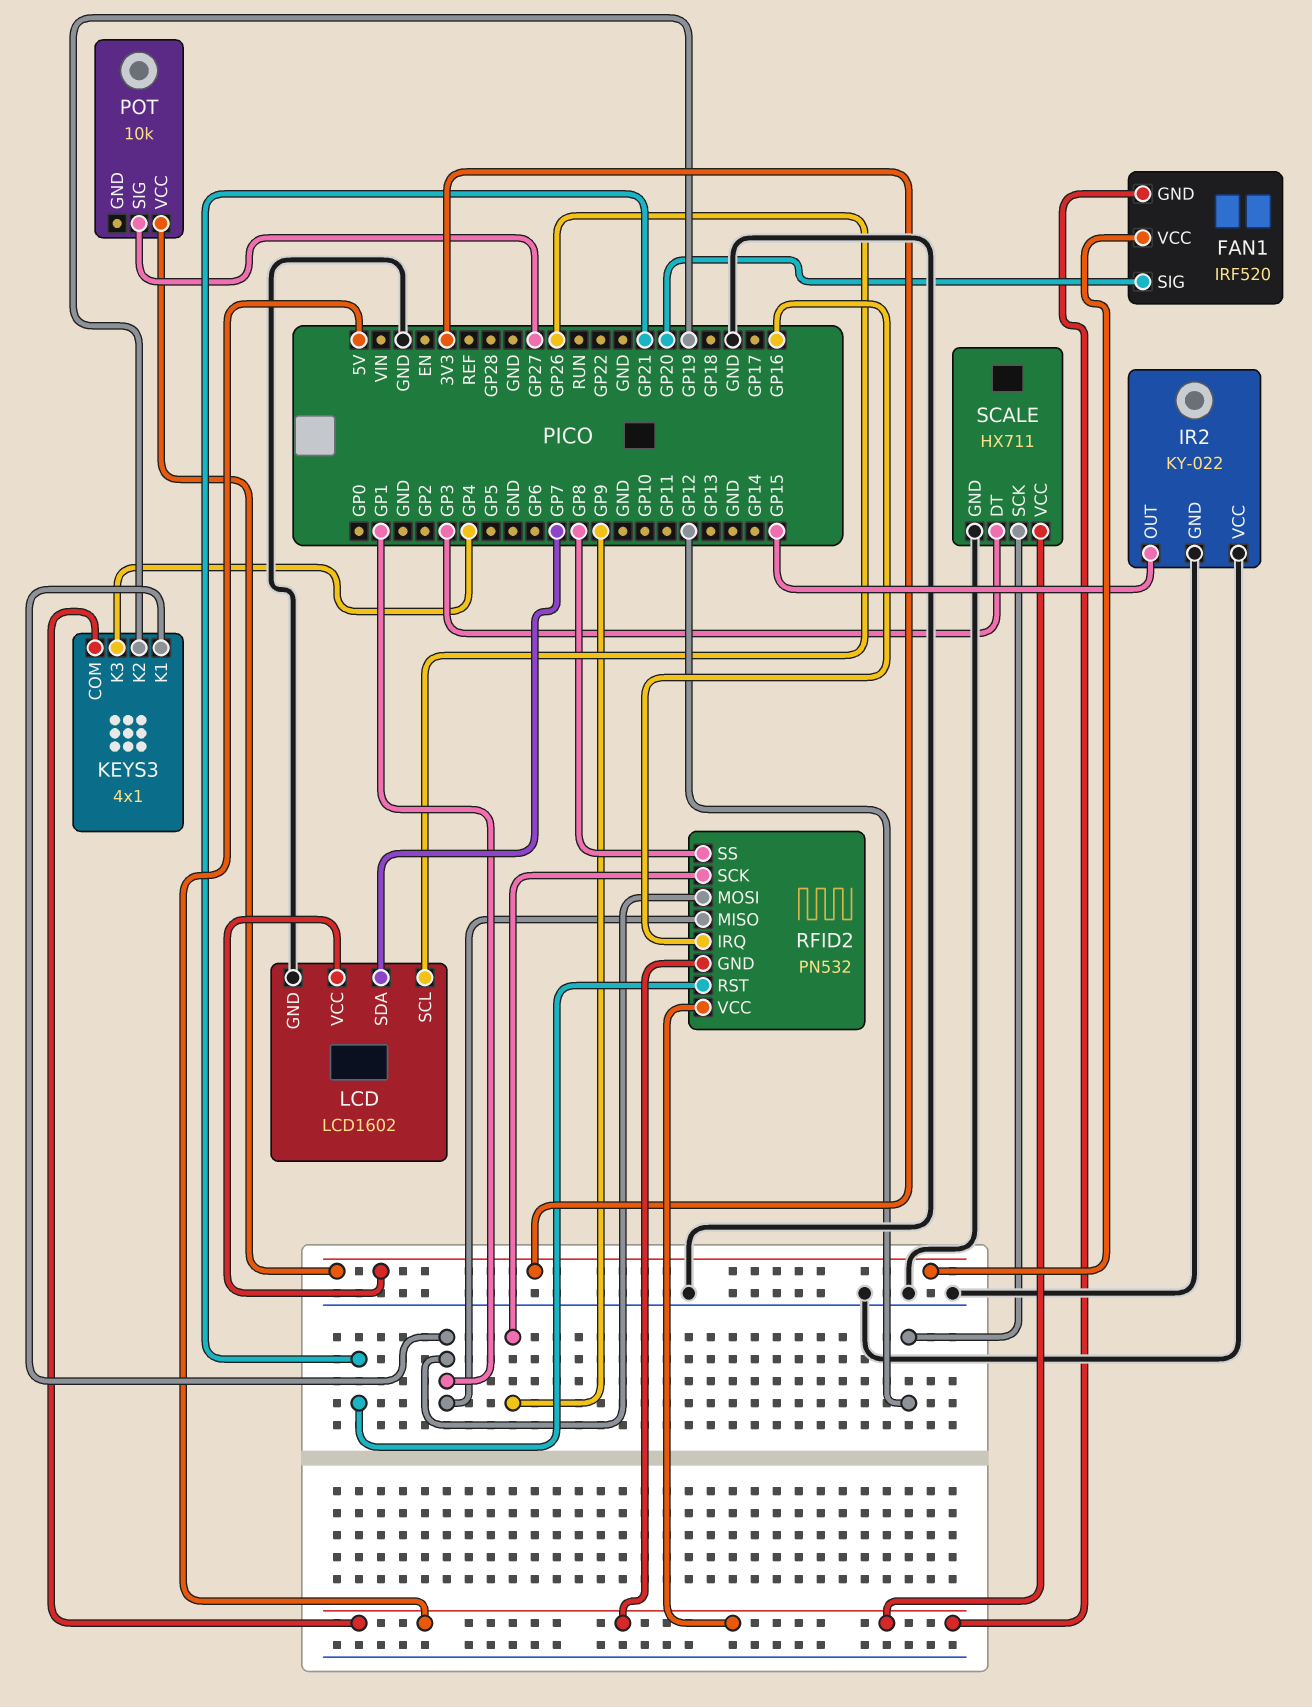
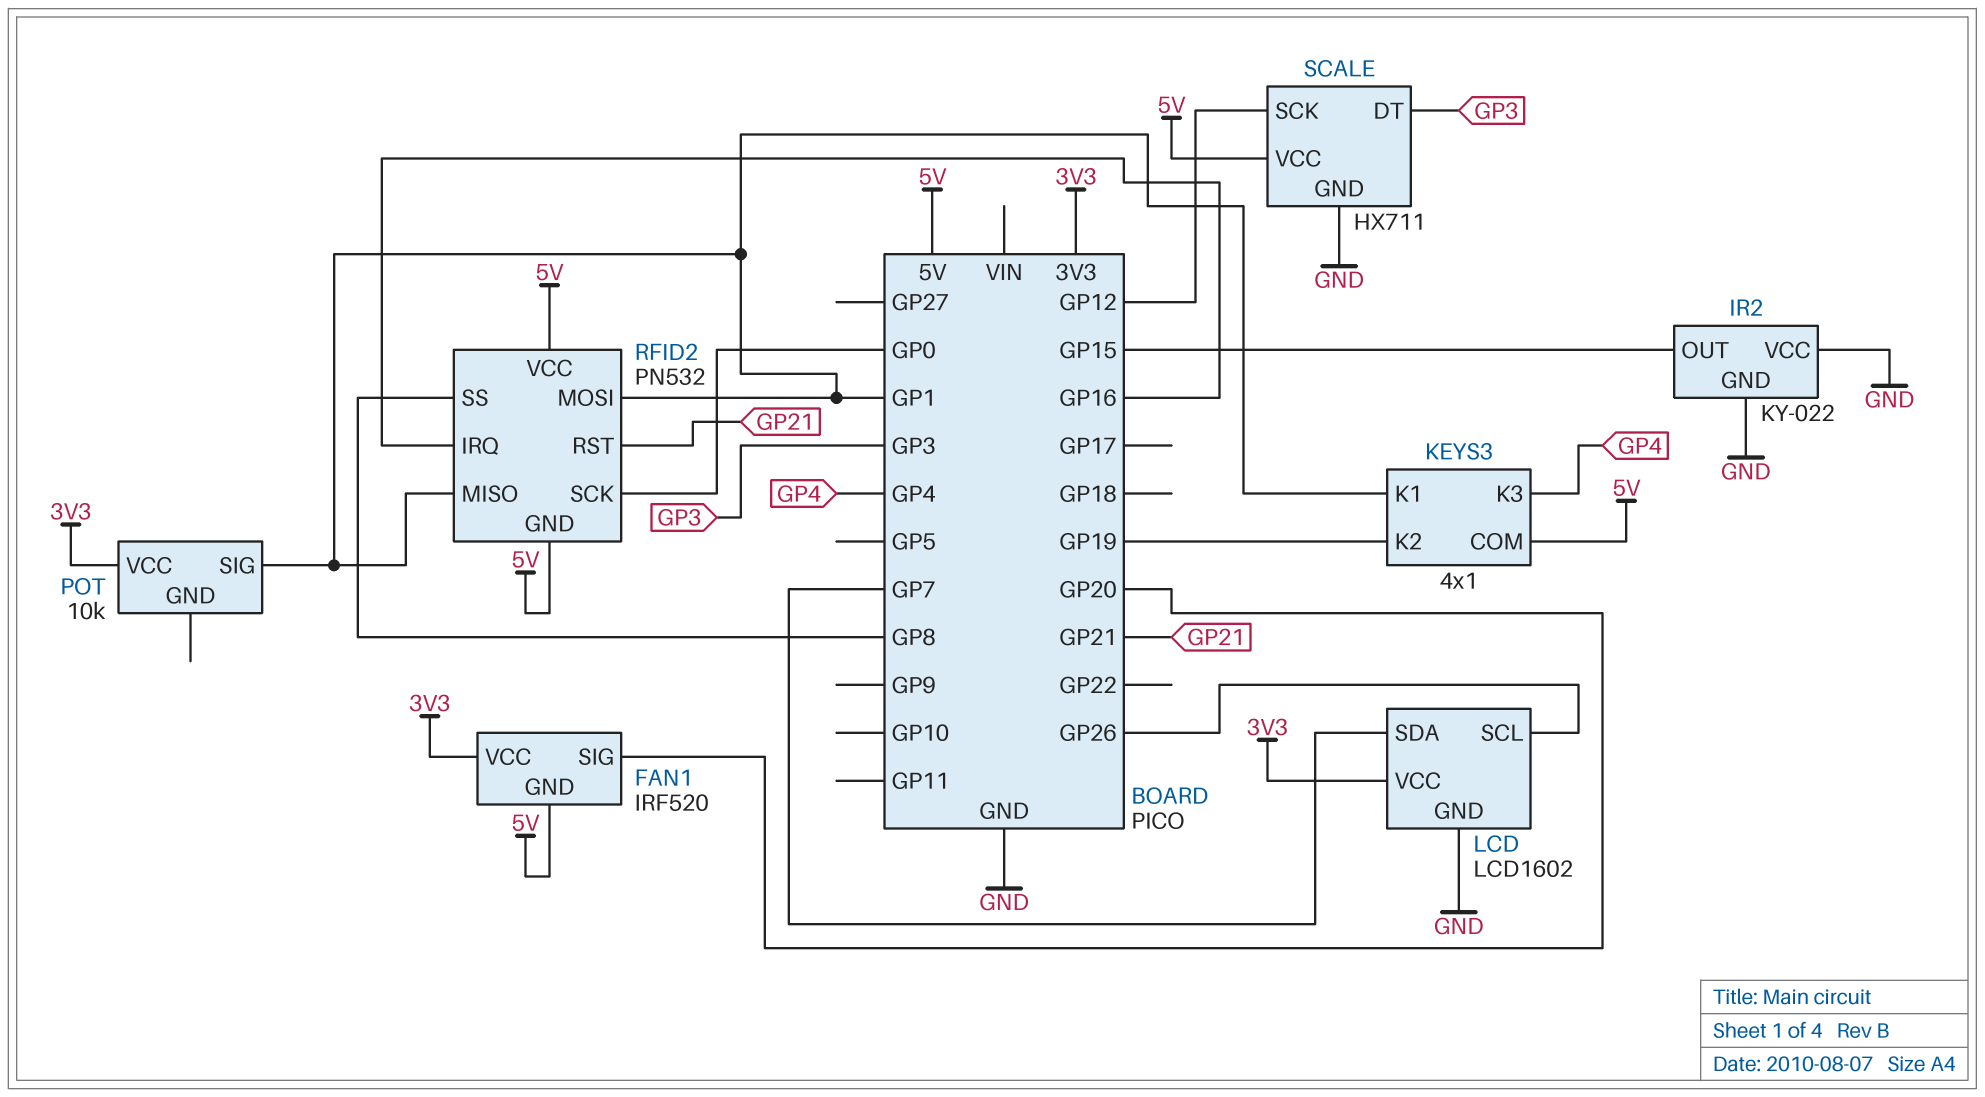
POT pin SIG: GP27 -> GP1
RFID2 pin SCK: GP9 -> GP0

